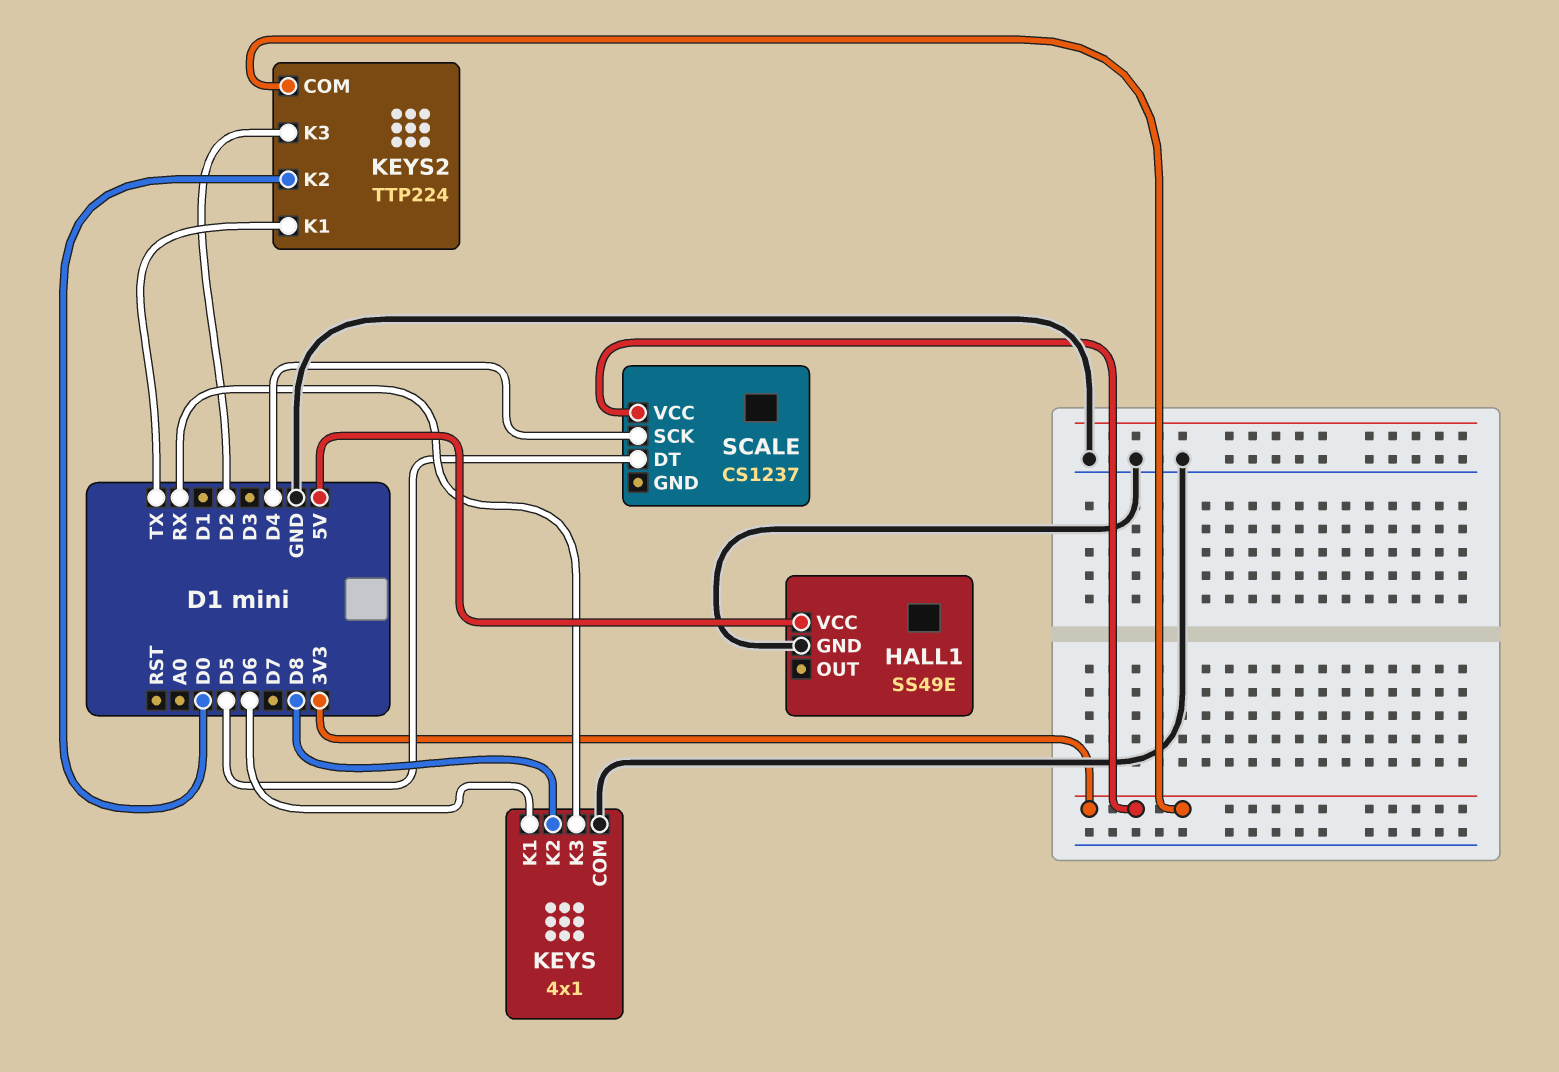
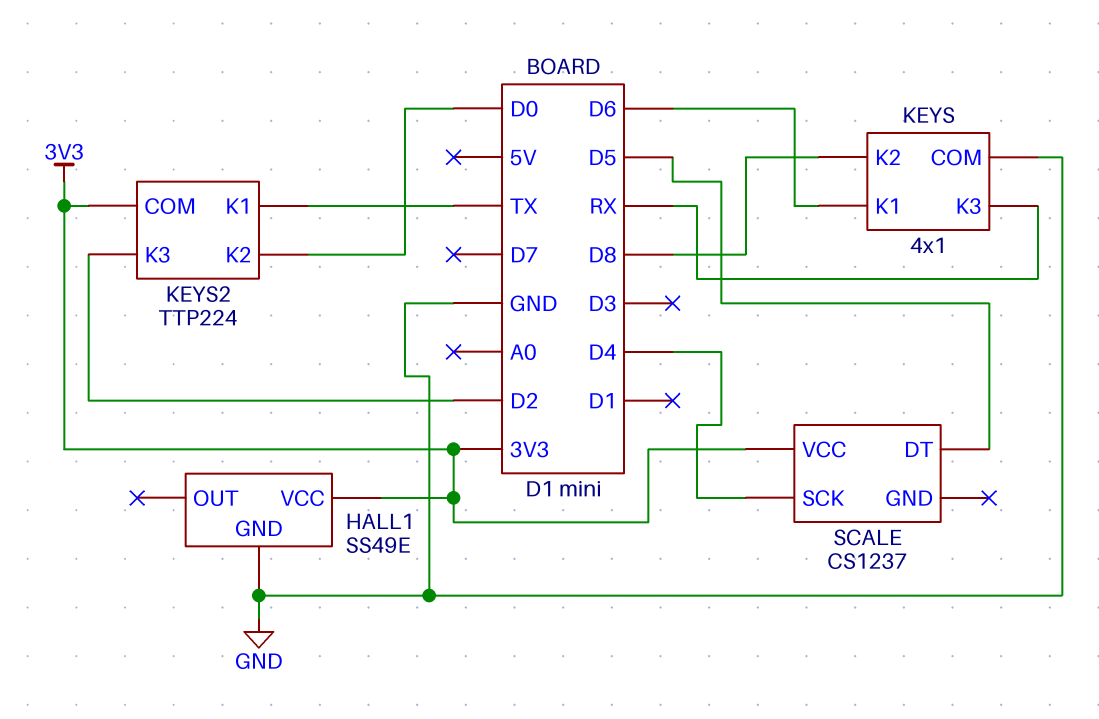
HALL1 pin VCC: 5V -> 3V3

